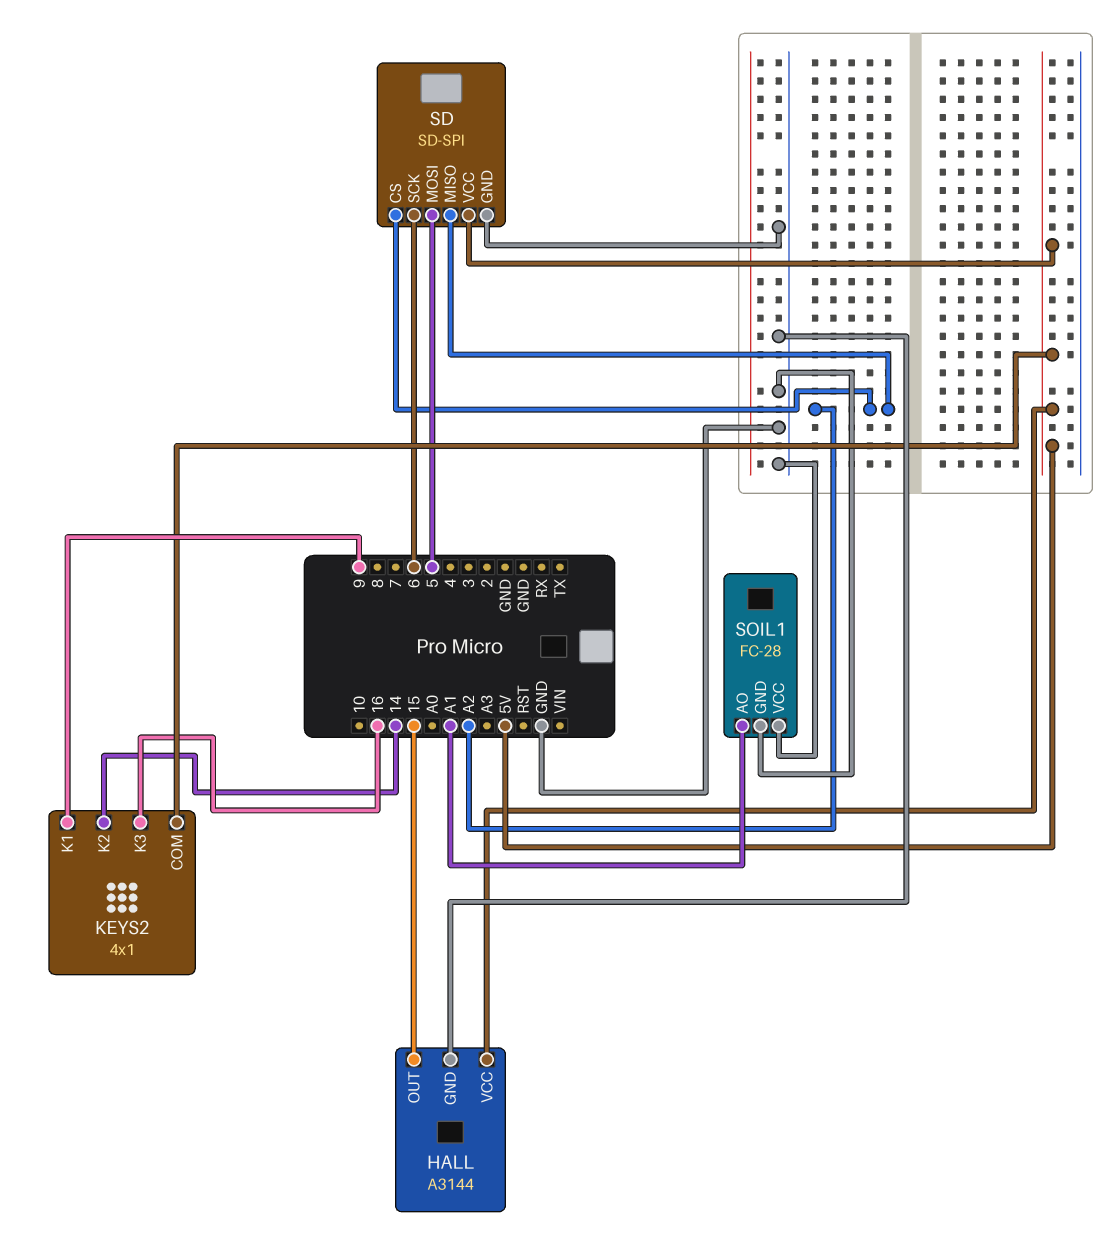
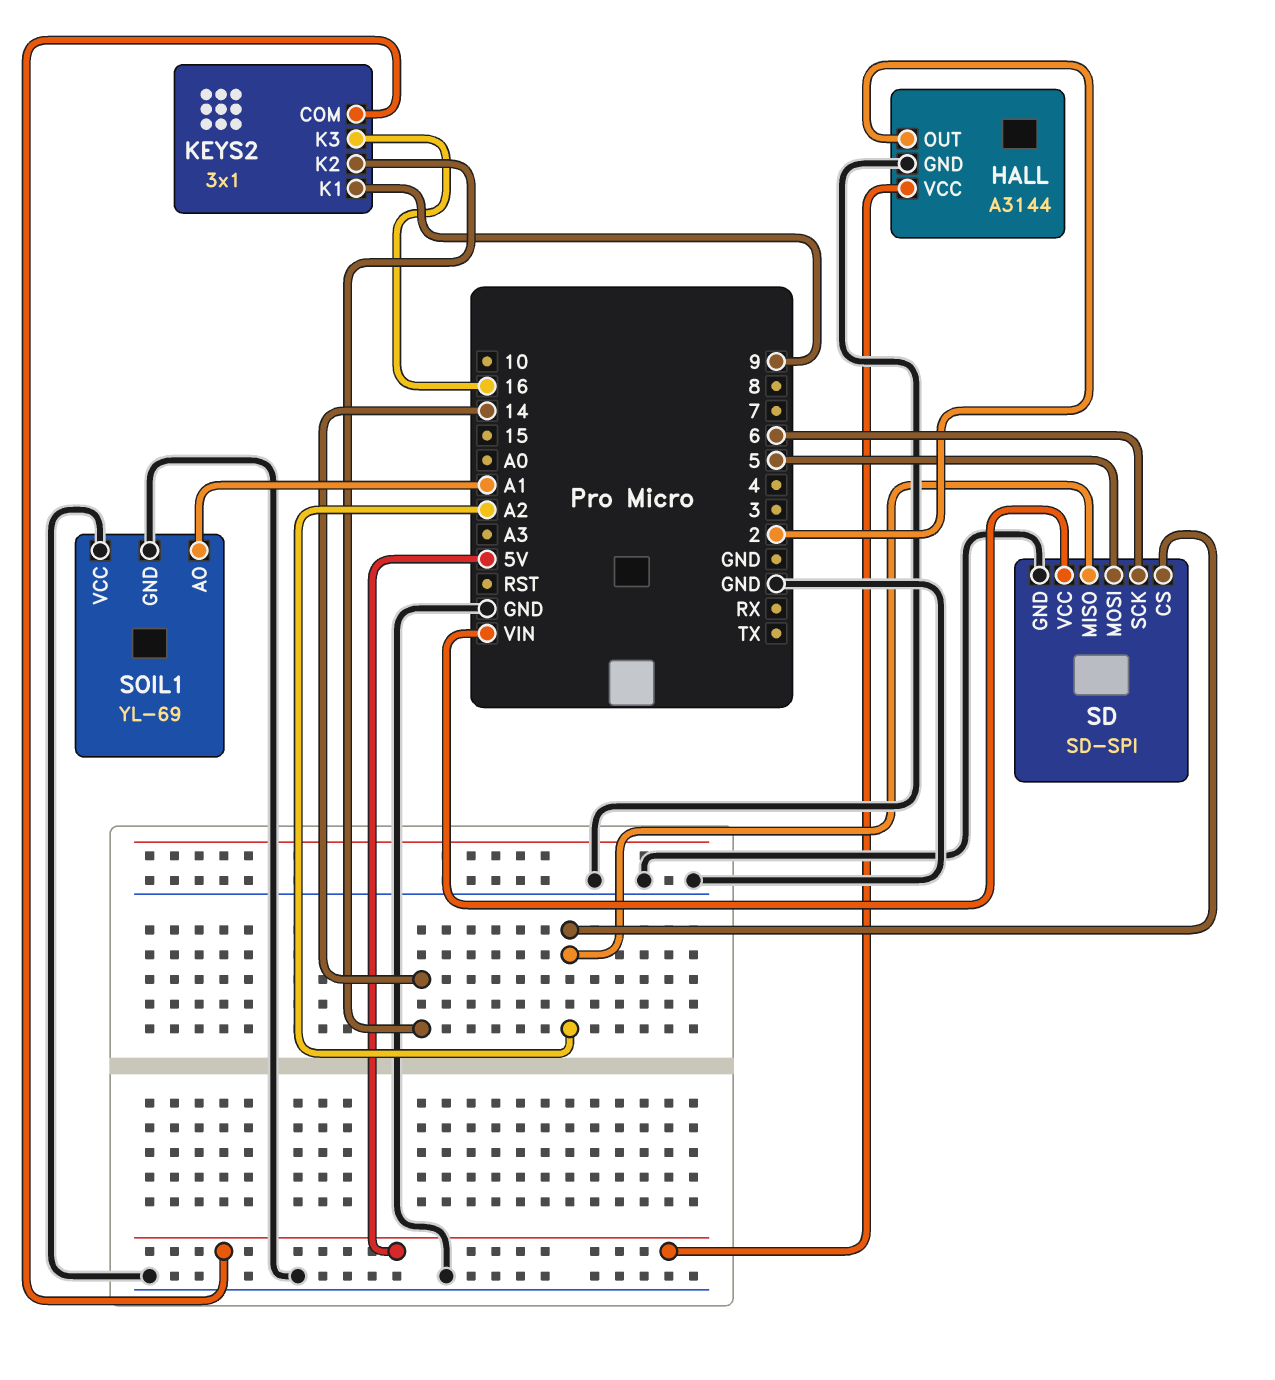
HALL pin OUT: 15 -> 2
KEYS2: 4x1 -> 3x1
SD pin VCC: 5V -> VIN
SOIL1: FC-28 -> YL-69

